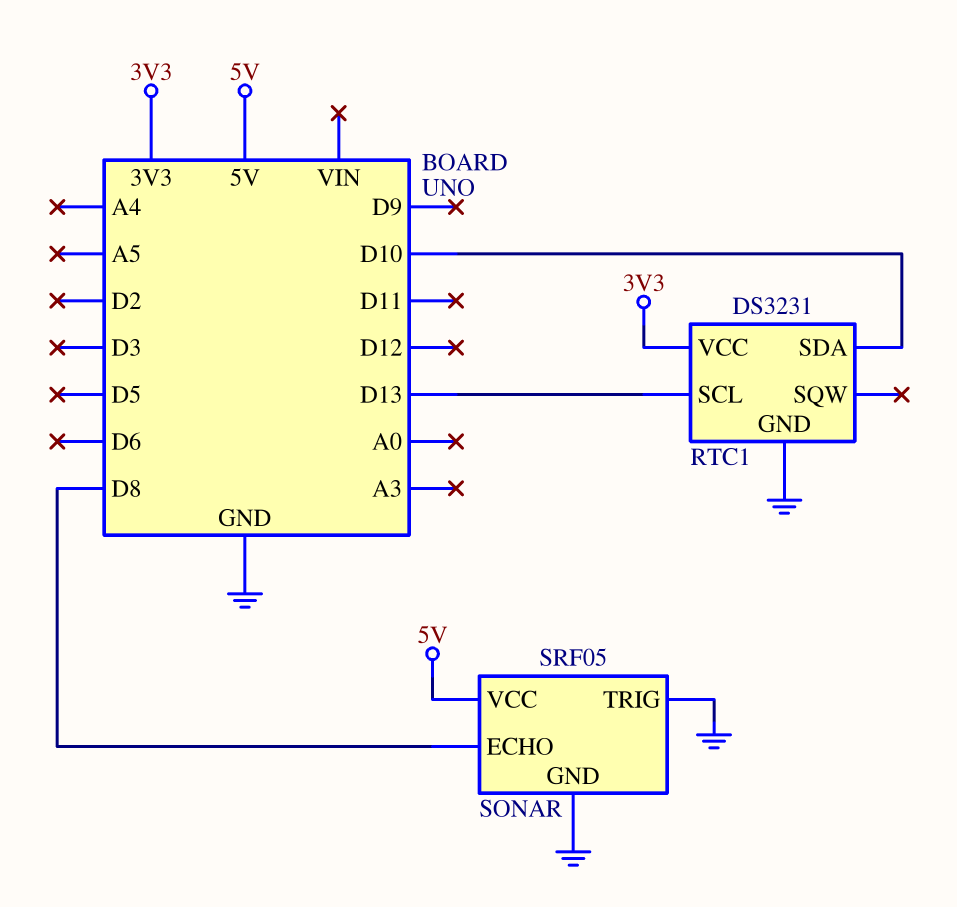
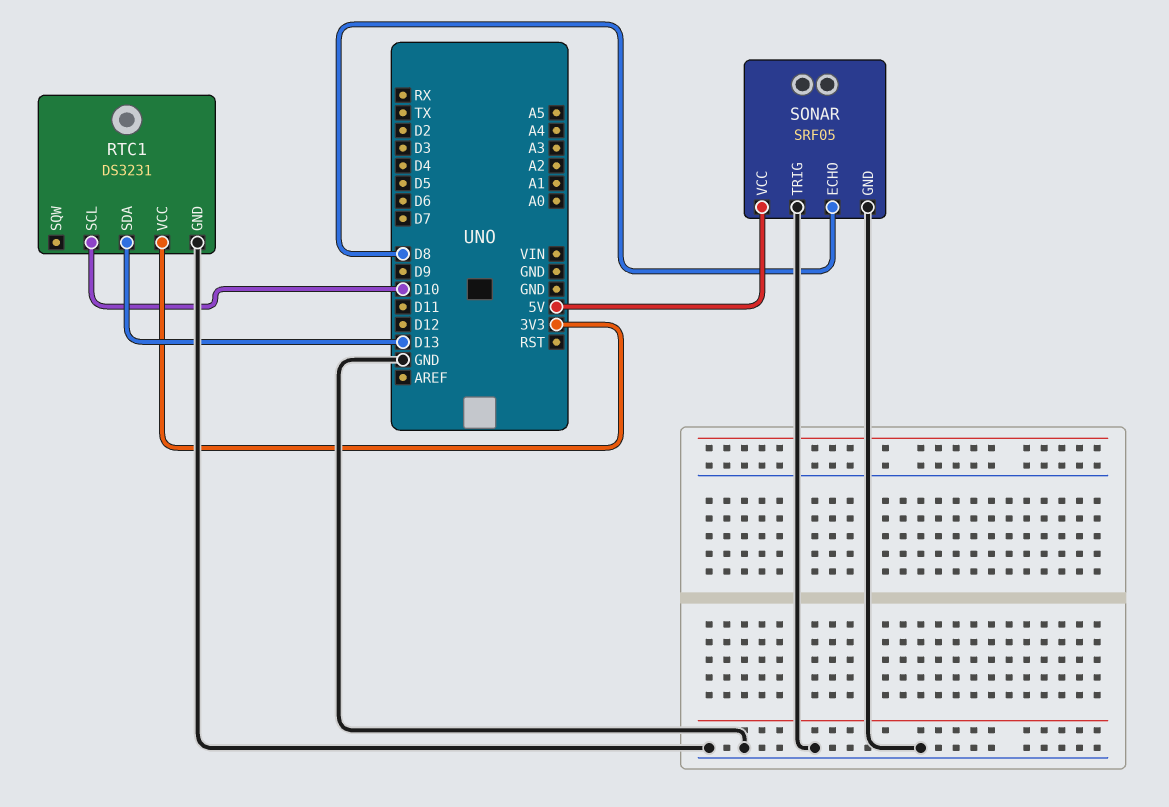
RTC1 pin SCL: D13 -> D10
RTC1 pin SDA: D10 -> D13

